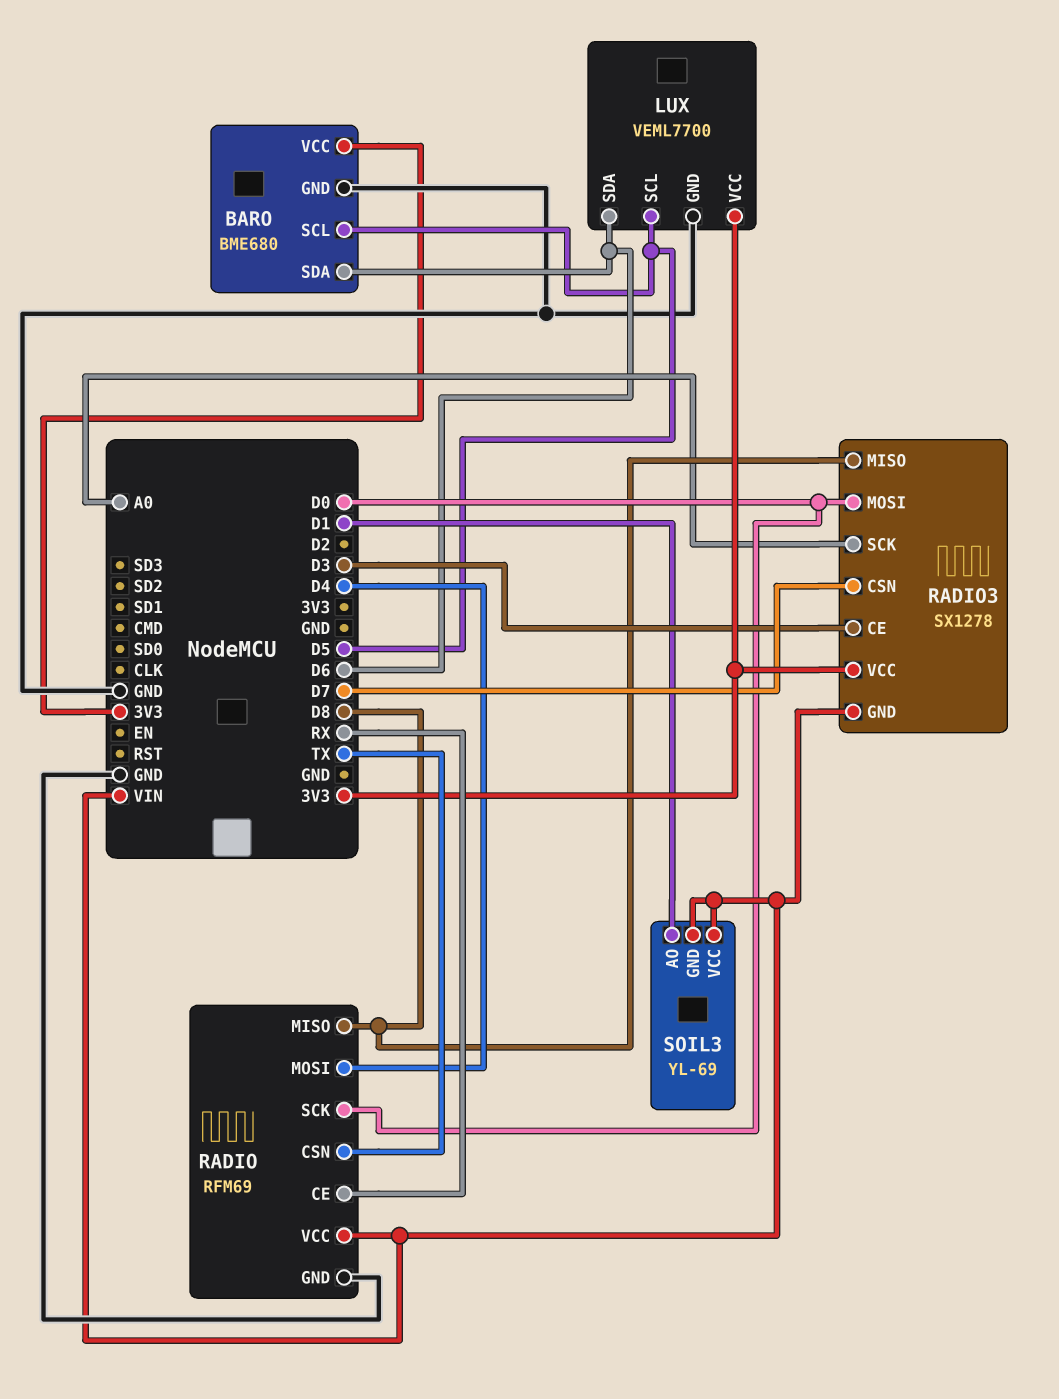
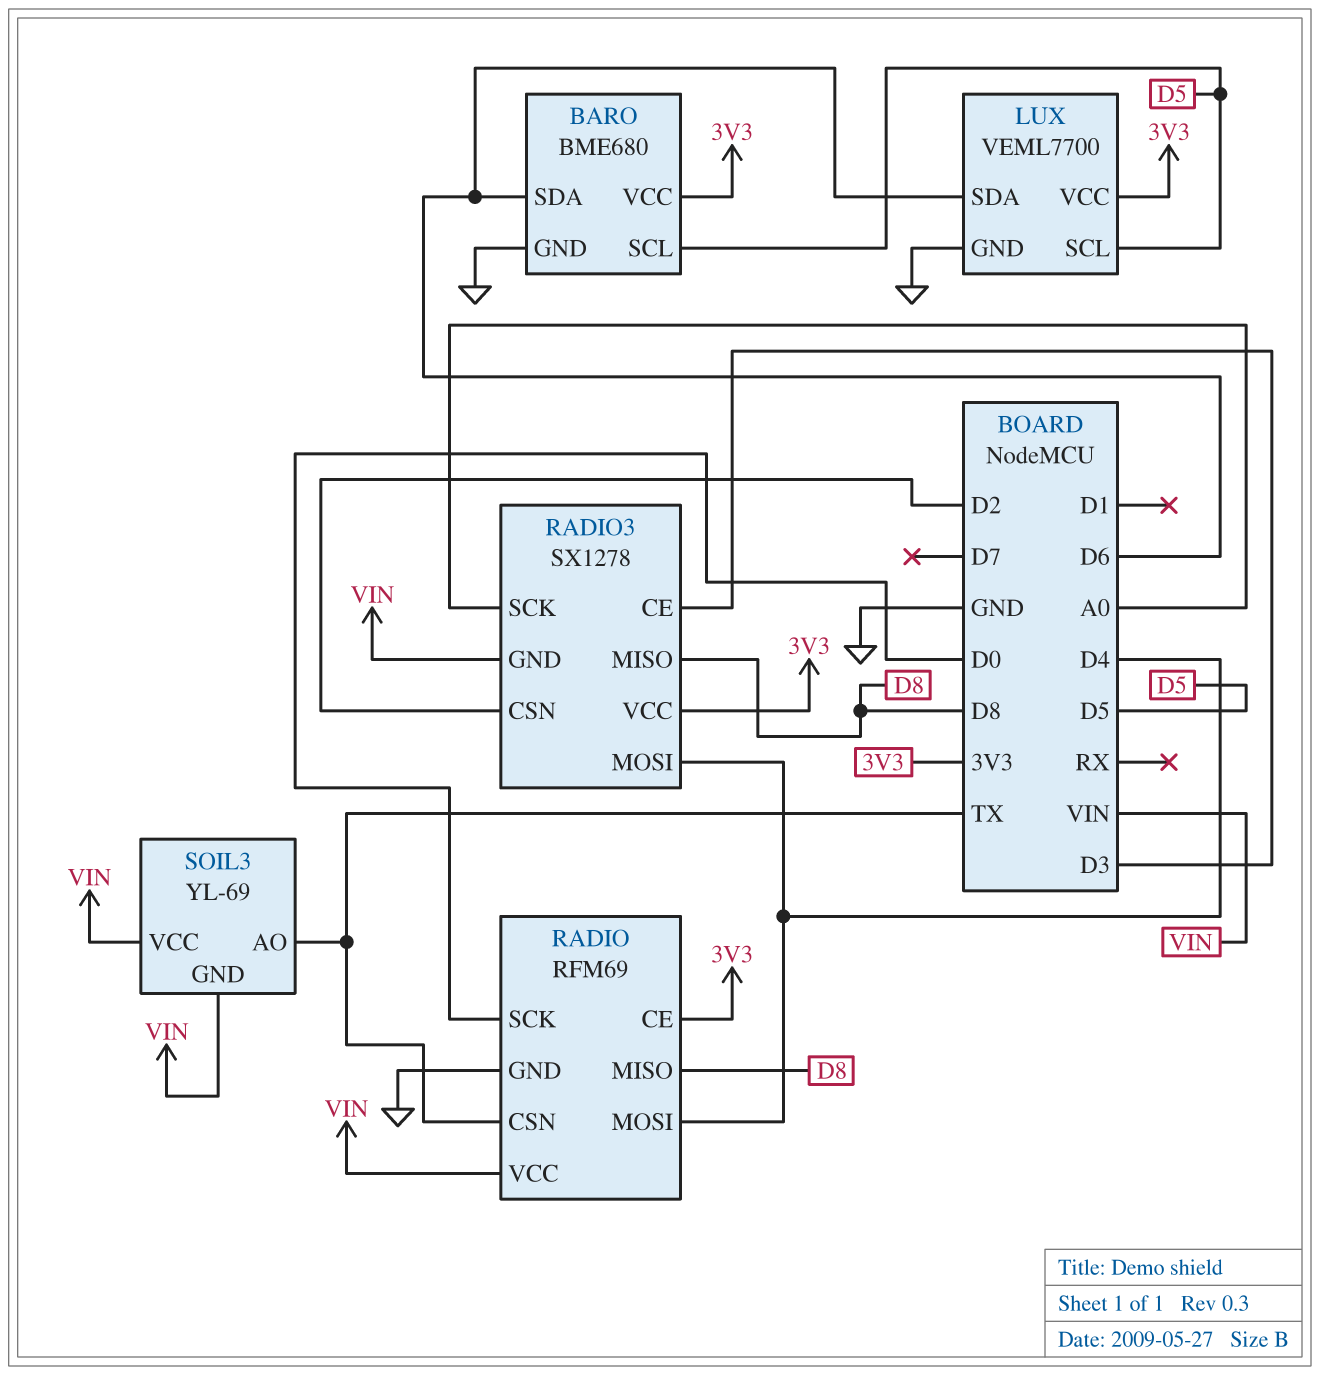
RADIO pin CE: RX -> 3V3
RADIO3 pin CSN: D7 -> D2
RADIO3 pin MOSI: D0 -> D4
SOIL3 pin AO: D1 -> TX

